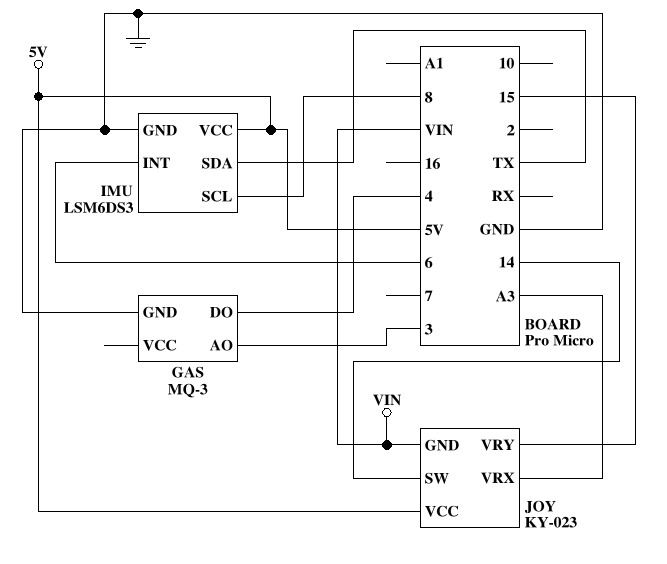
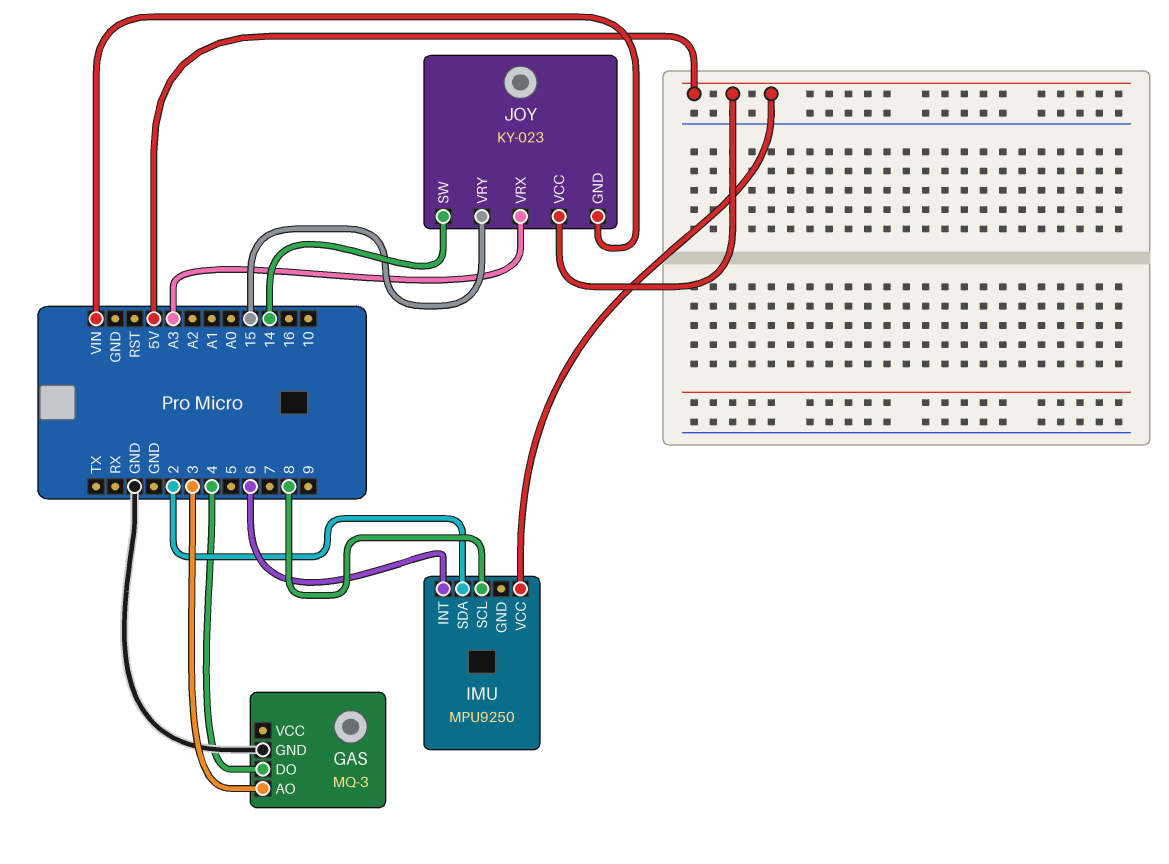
IMU: LSM6DS3 -> MPU9250
IMU pin GND: GND -> none
IMU pin SDA: TX -> 2

